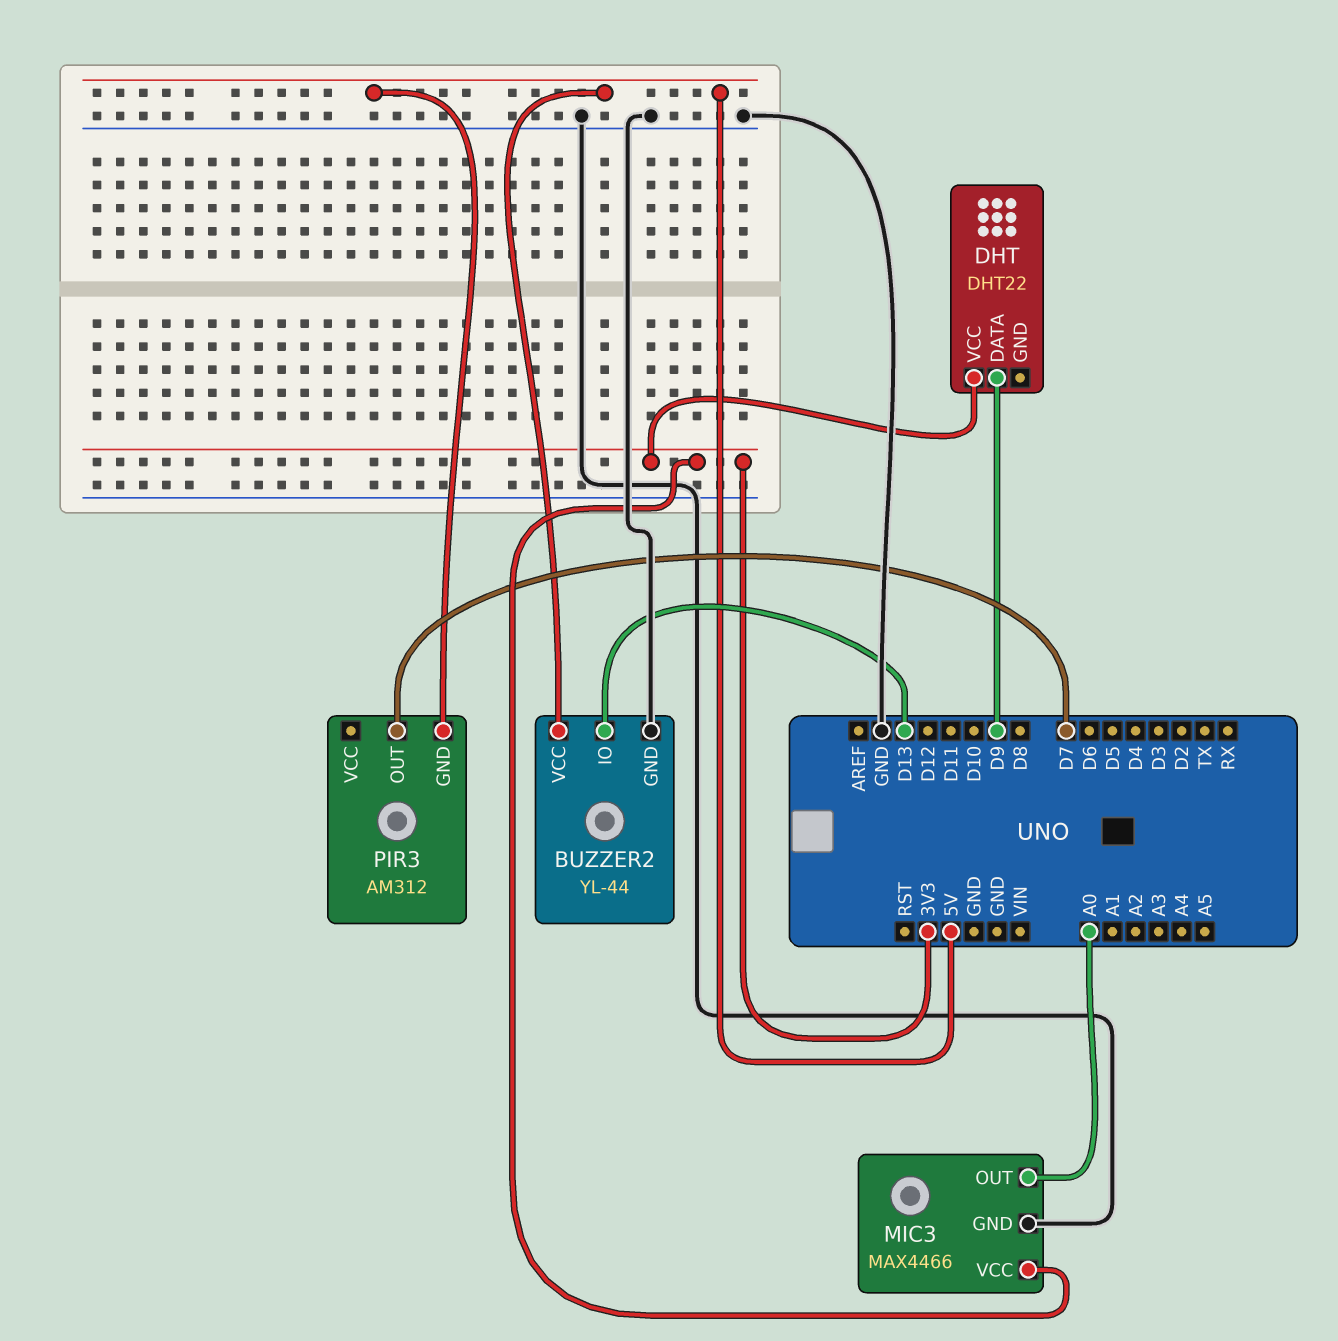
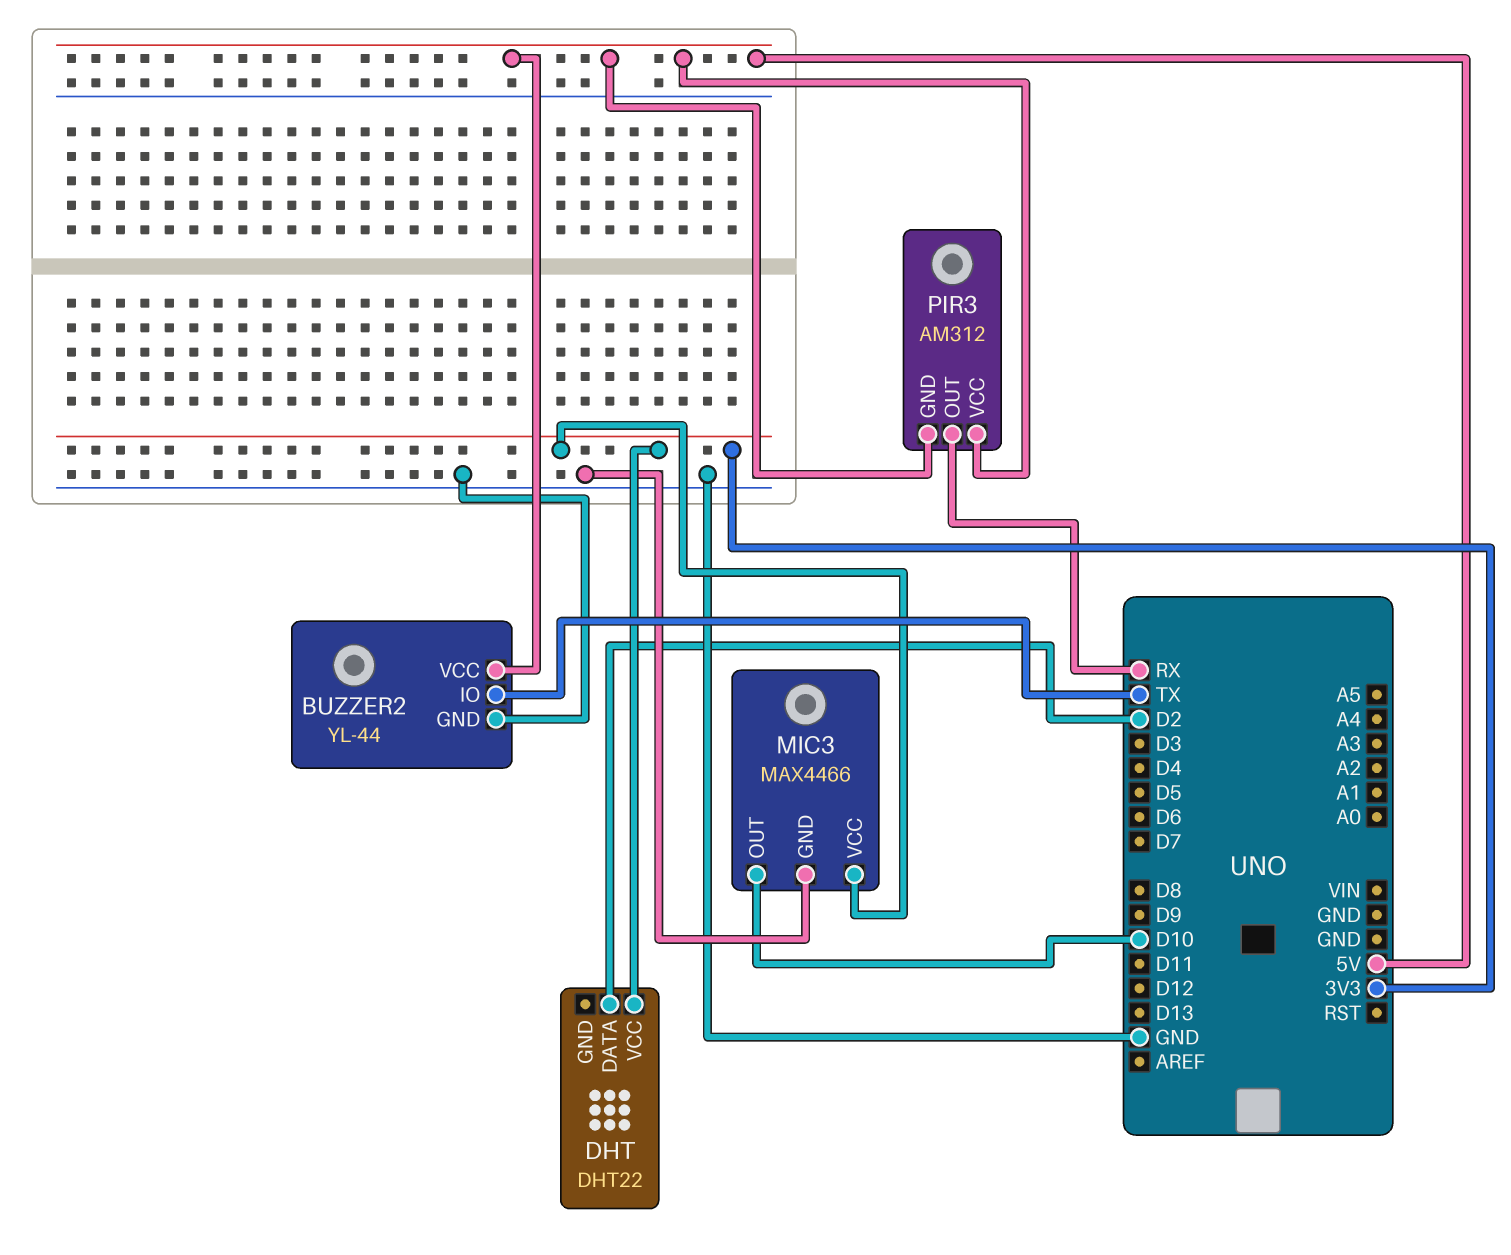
BUZZER2 pin IO: D13 -> TX
DHT pin DATA: D9 -> D2
MIC3 pin OUT: A0 -> D10
PIR3 pin OUT: D7 -> RX
PIR3 pin VCC: none -> 5V

